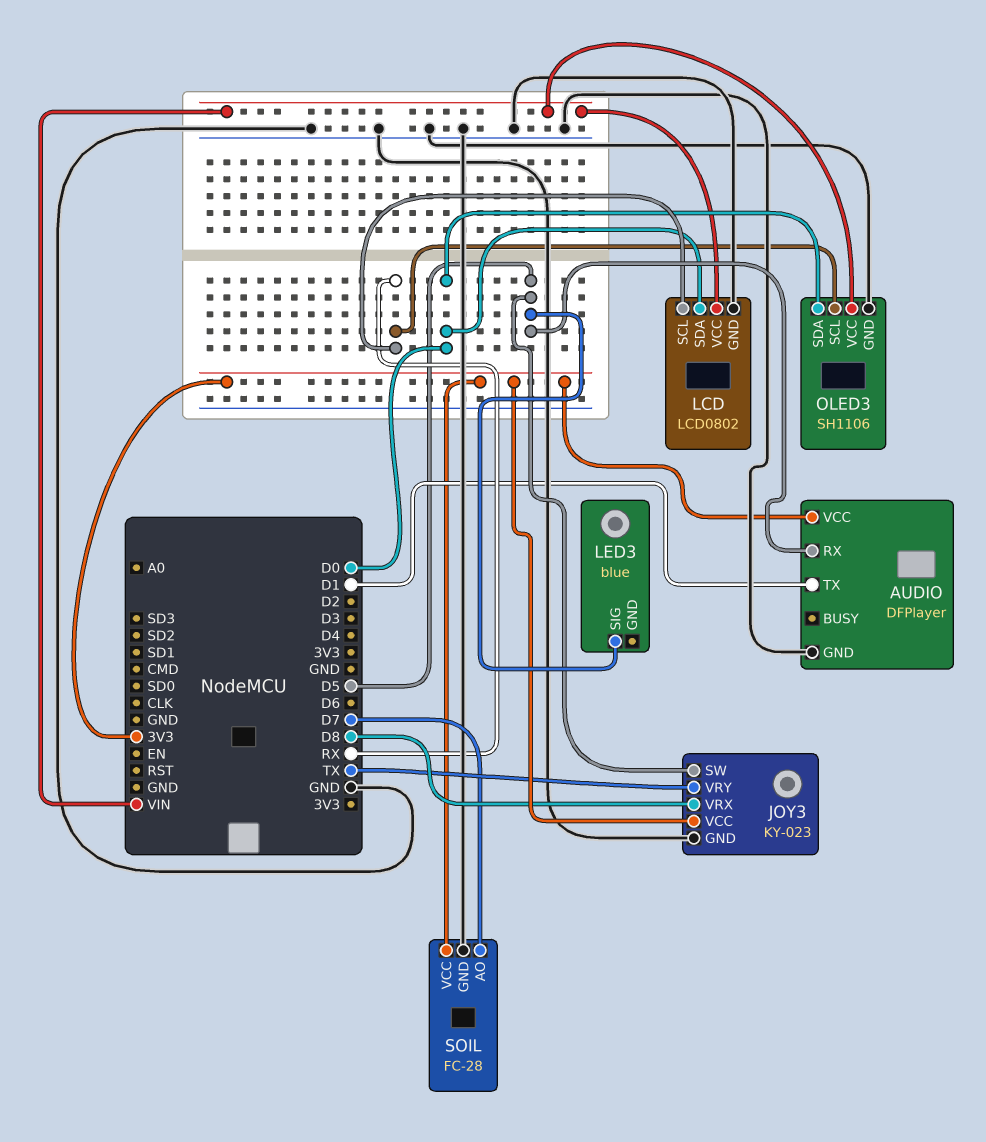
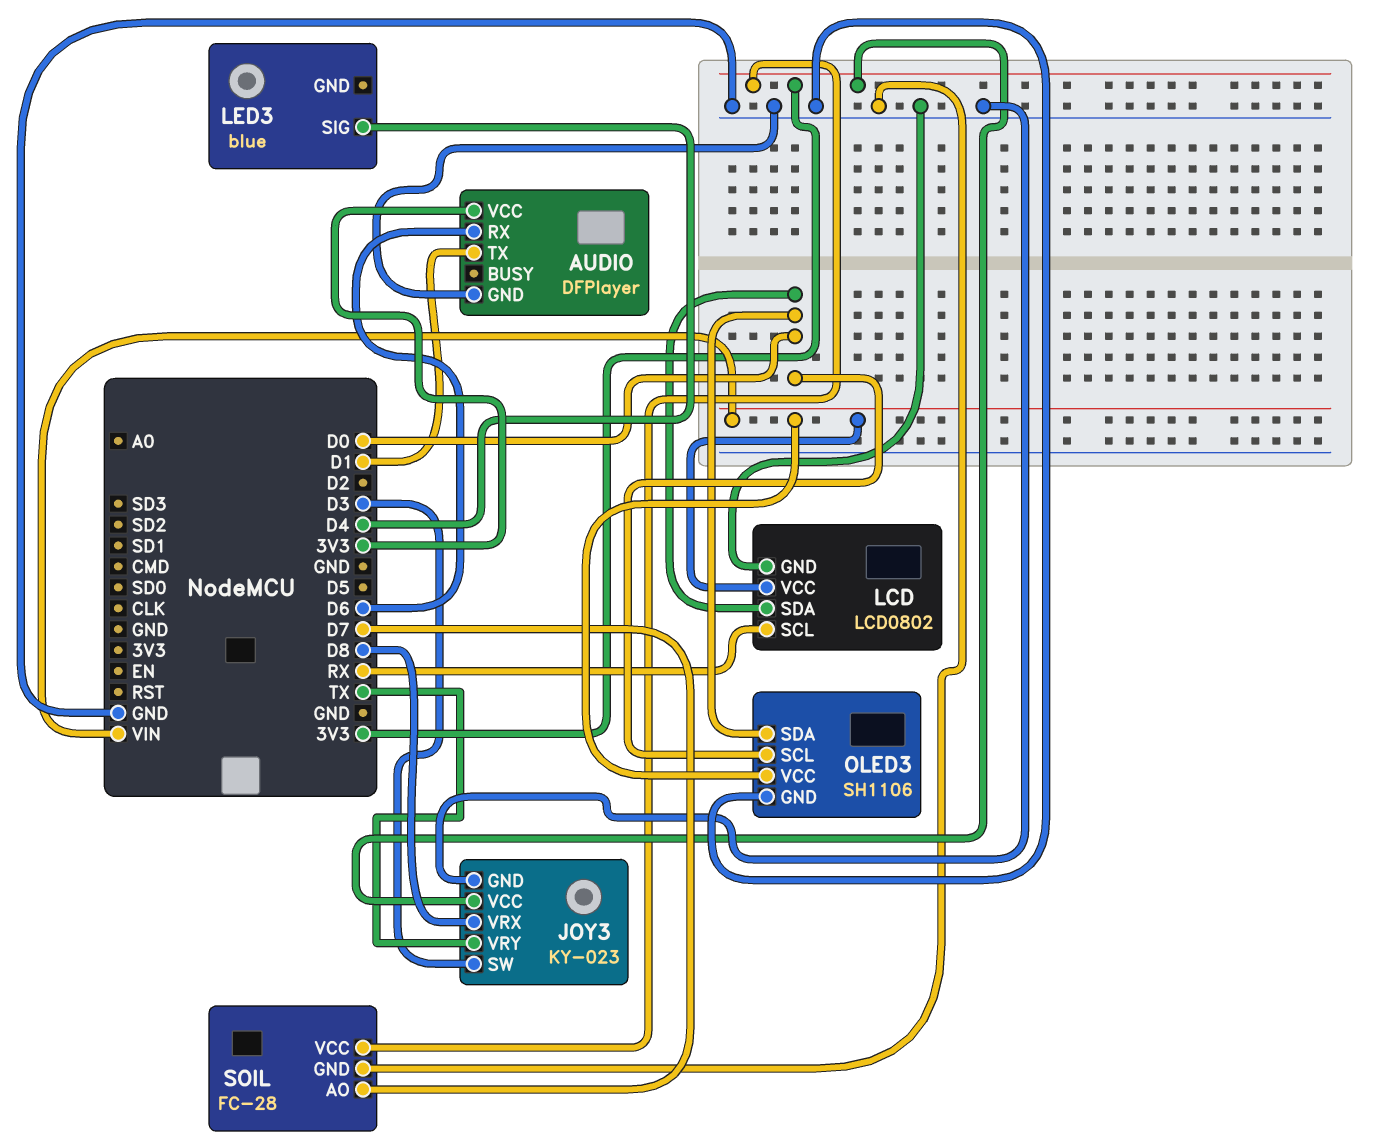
AUDIO pin RX: D5 -> D6
JOY3 pin SW: D5 -> D3
LED3 pin SIG: D5 -> D4
OLED3 pin SCL: RX -> D0

